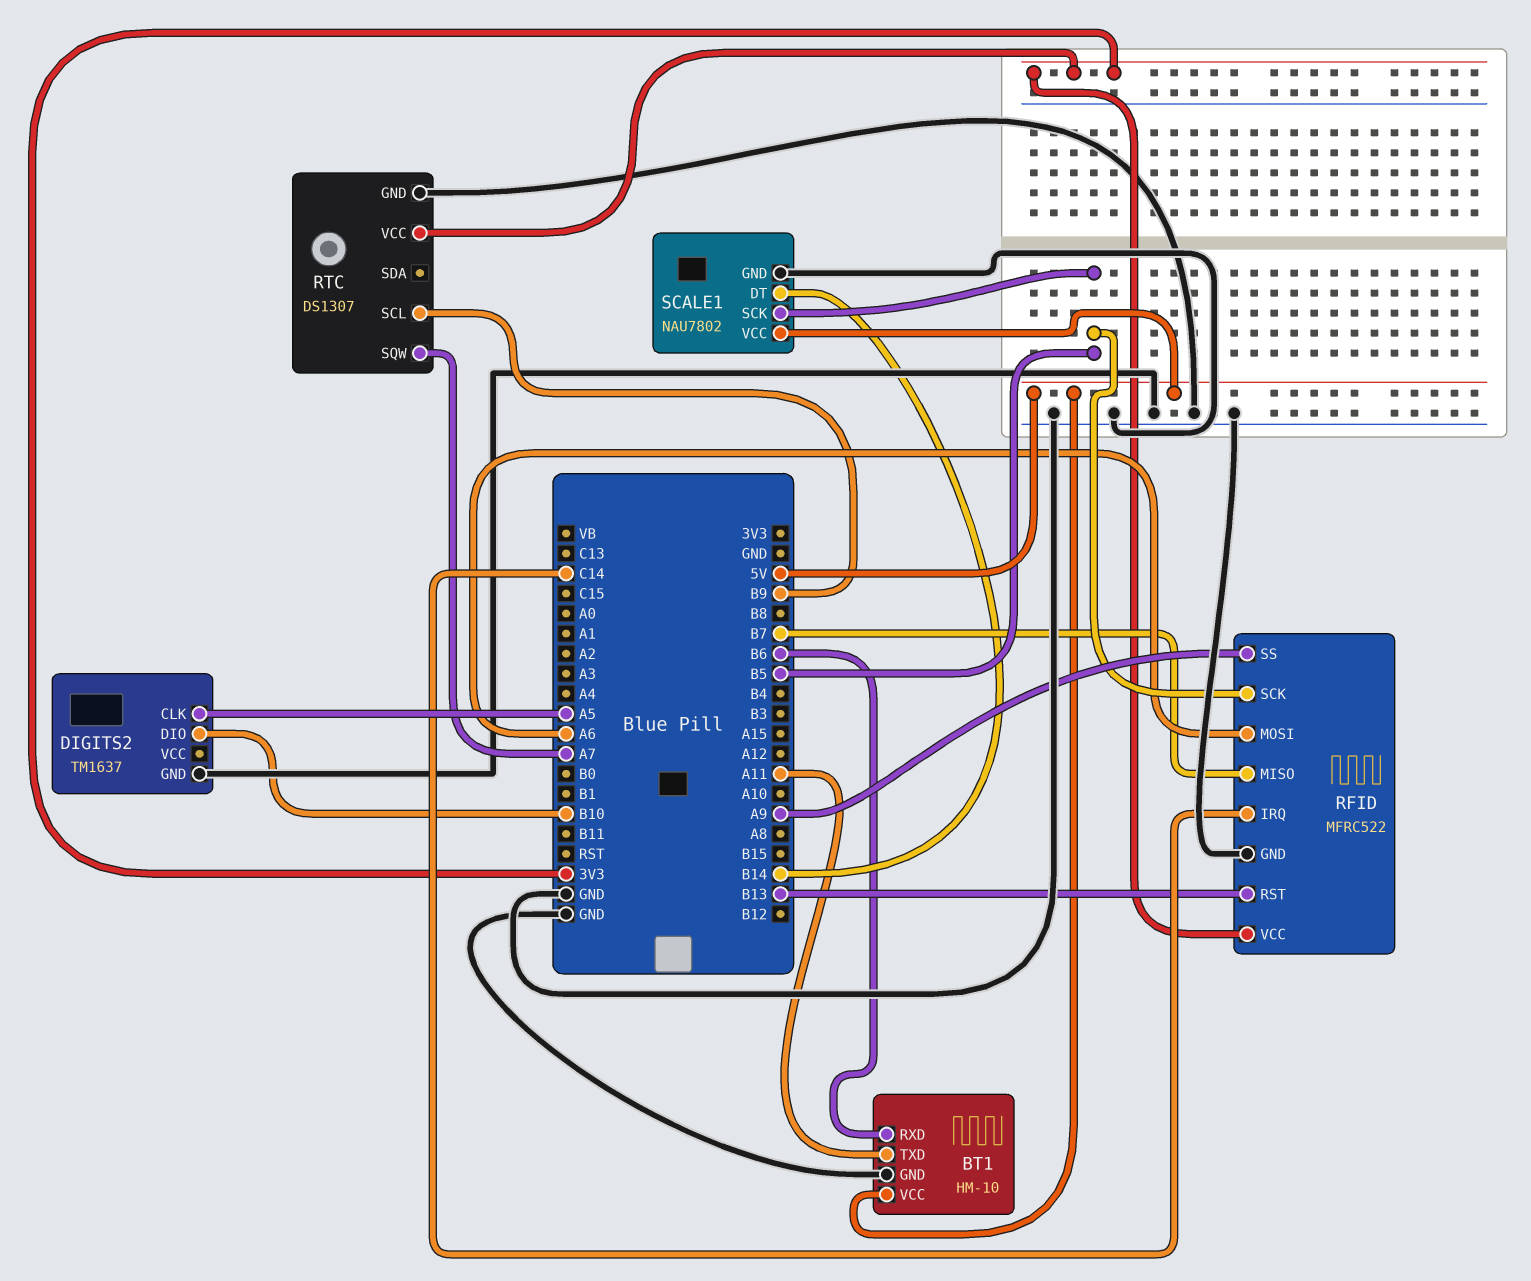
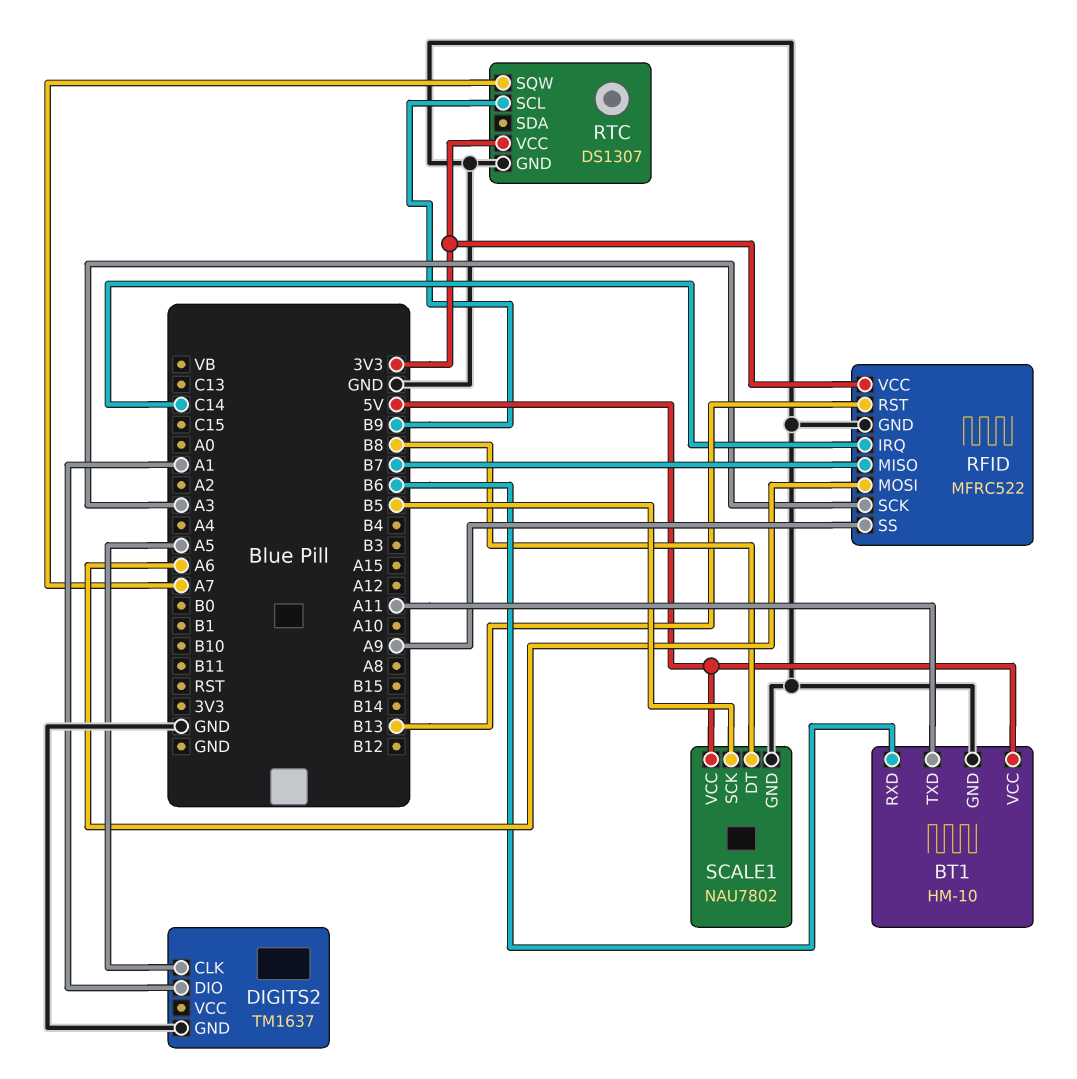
DIGITS2 pin DIO: B10 -> A1
RFID pin SCK: B5 -> A3
SCALE1 pin DT: B14 -> B8

